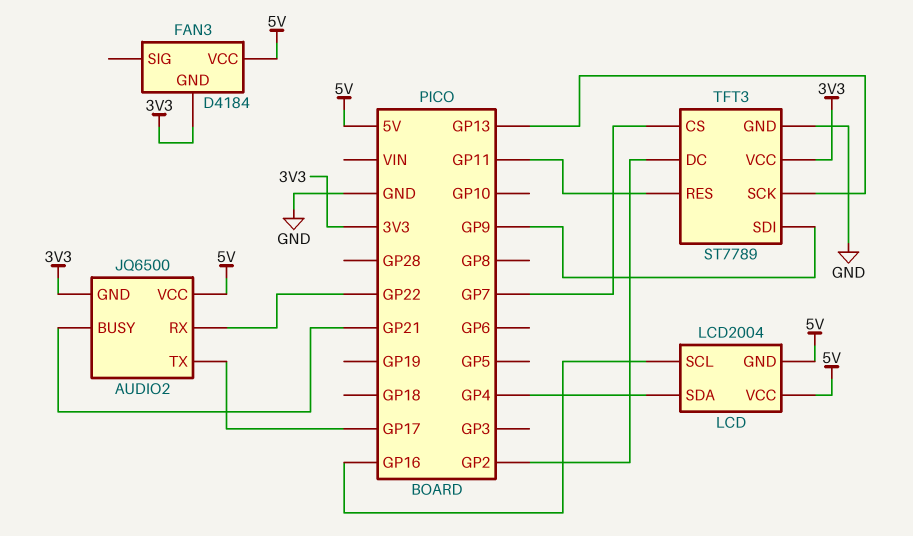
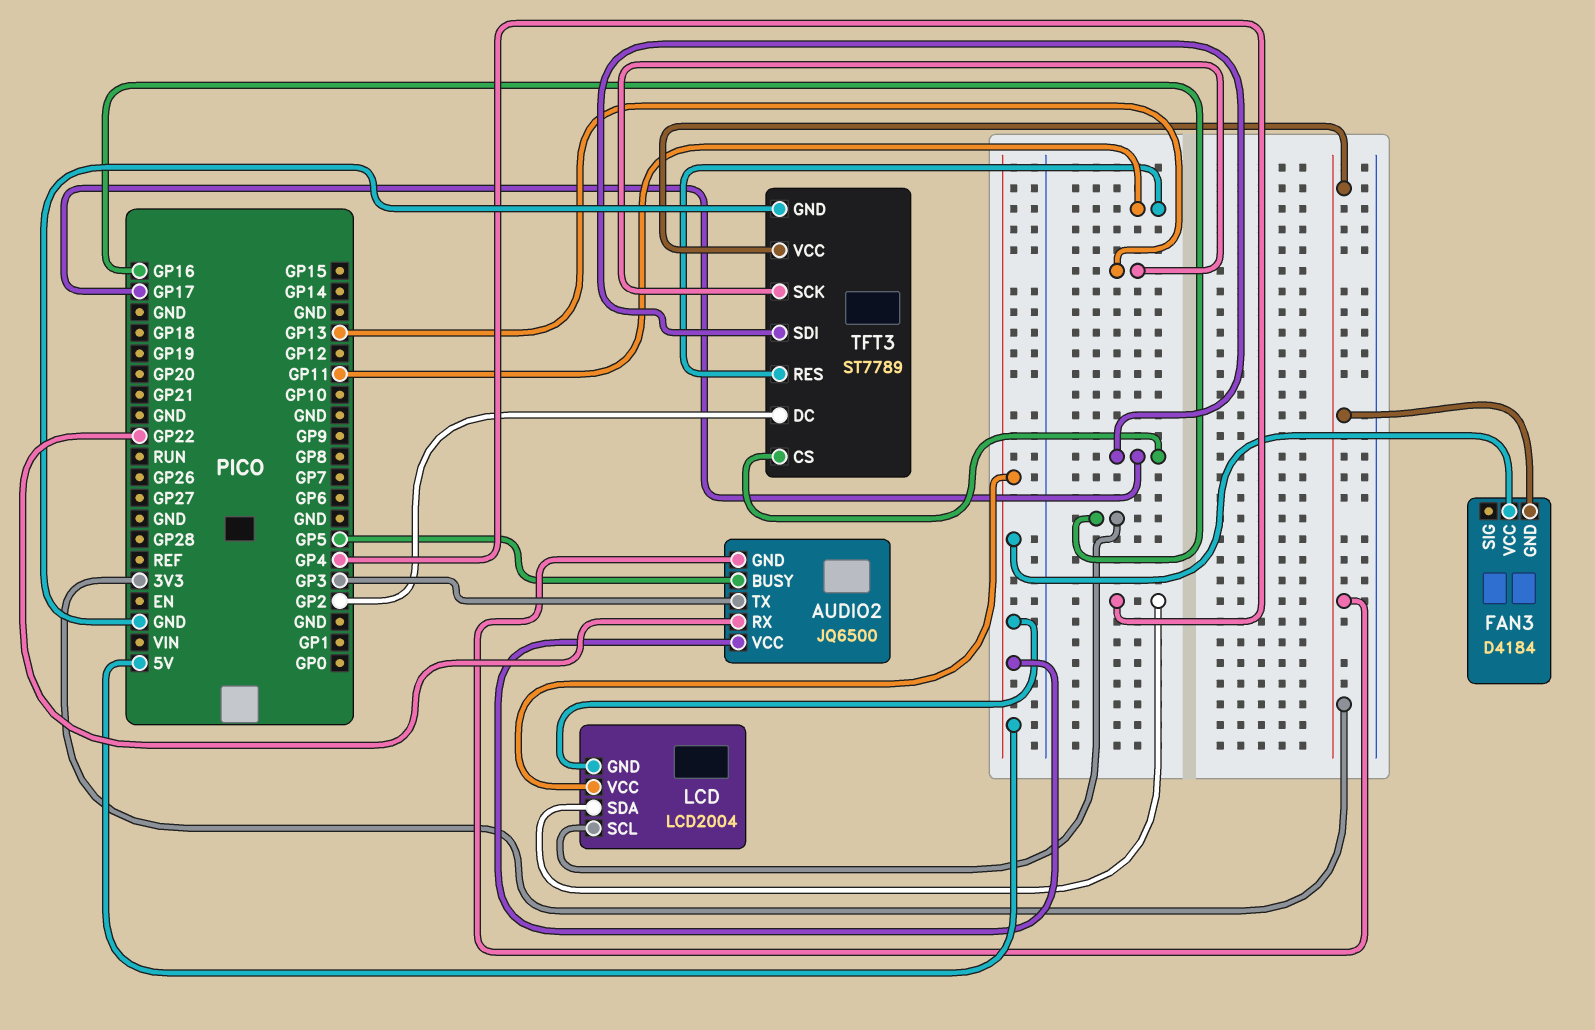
AUDIO2 pin BUSY: GP21 -> GP5
AUDIO2 pin TX: GP17 -> GP3
TFT3 pin CS: GP7 -> GP17
TFT3 pin SDI: GP9 -> GP17

